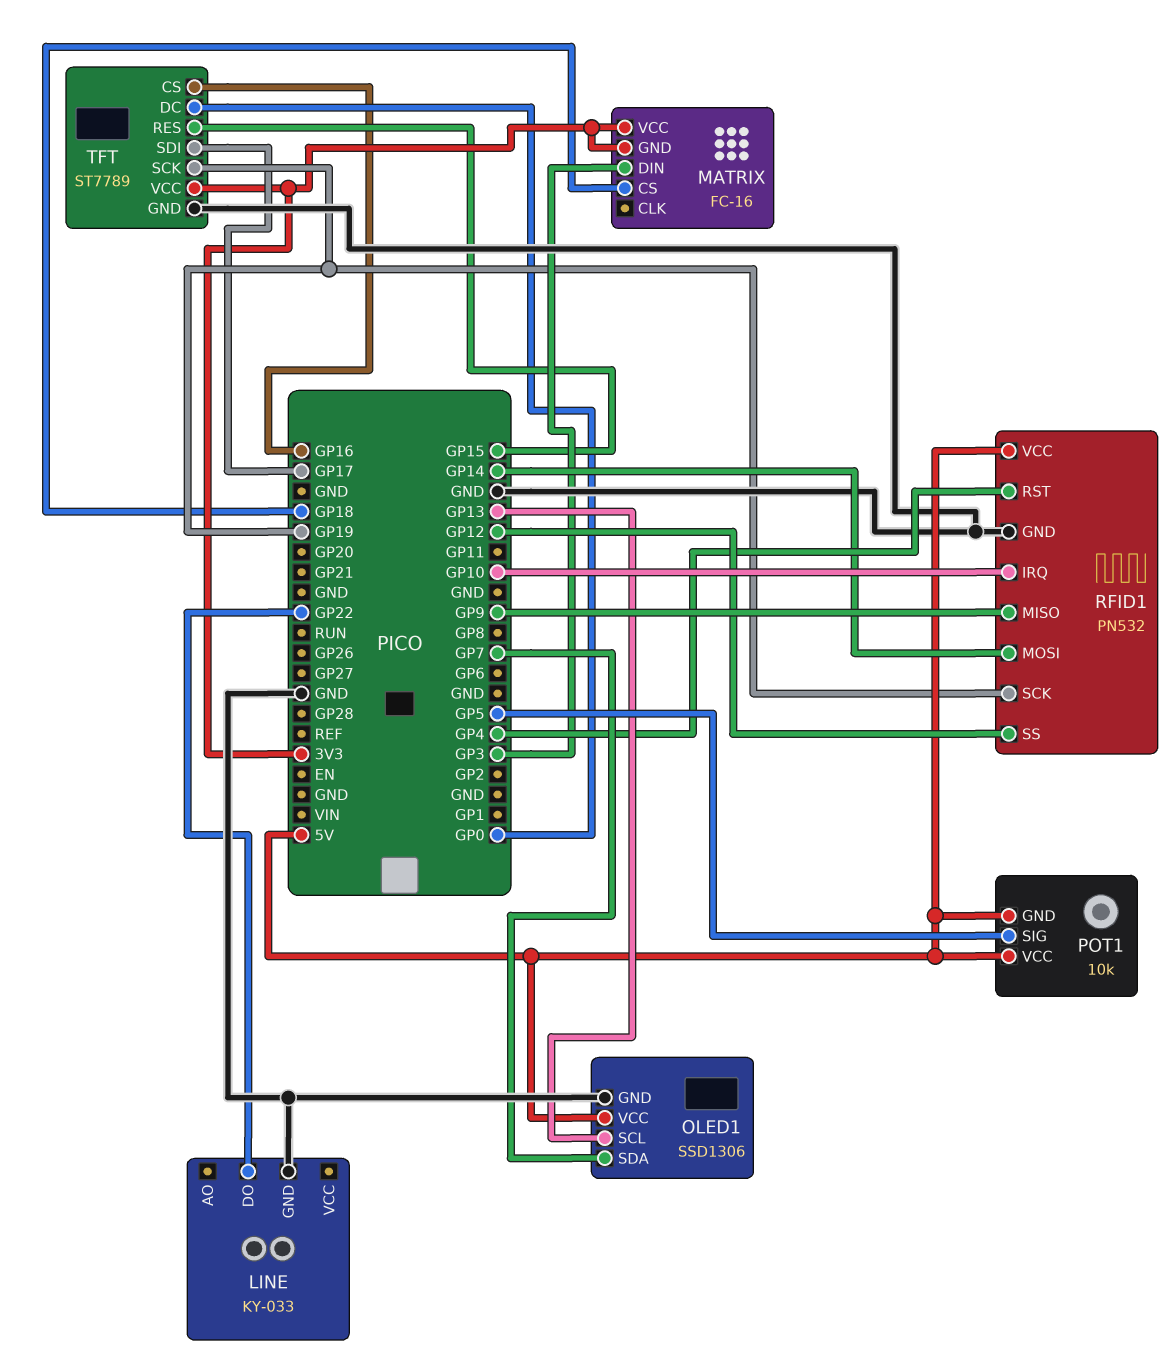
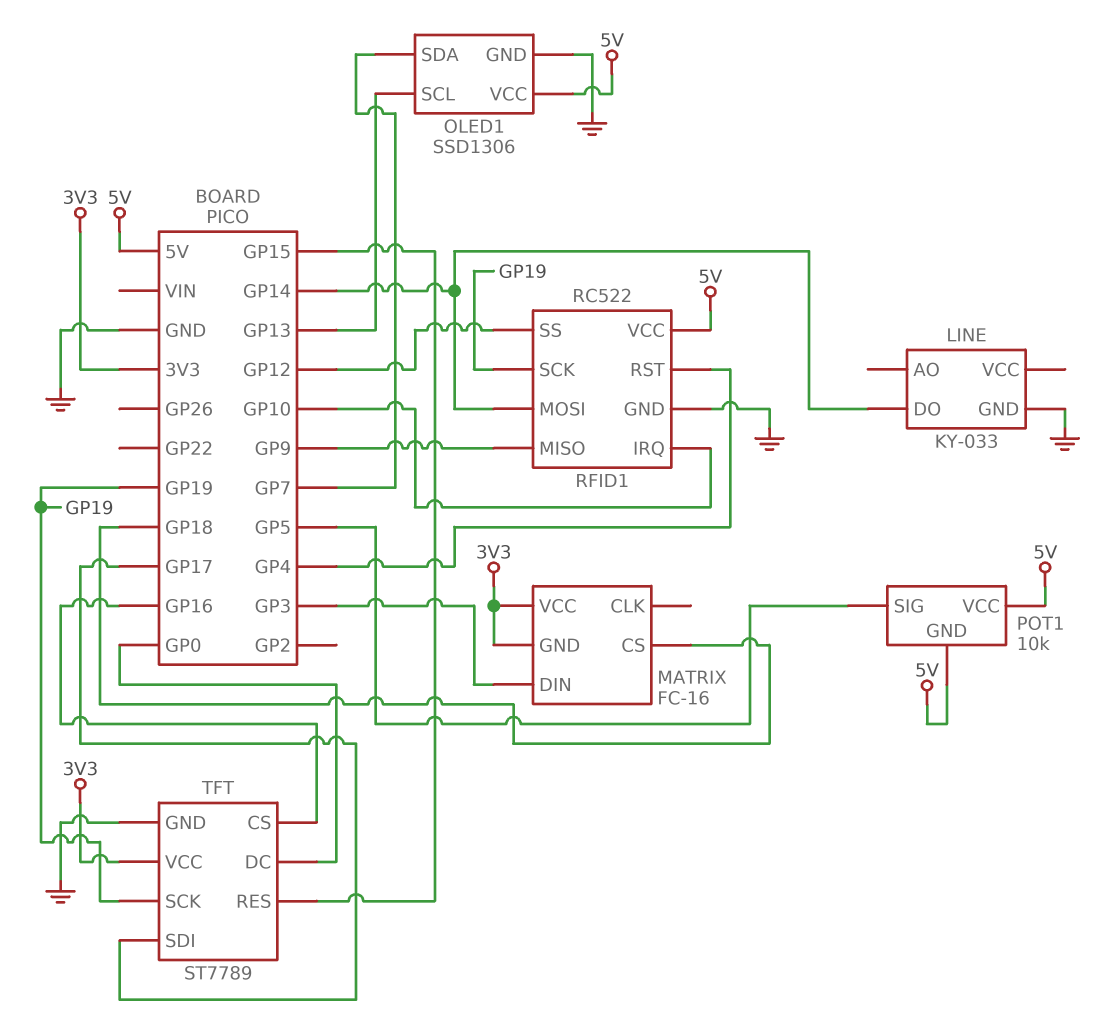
LINE pin DO: GP22 -> GP14
RFID1: PN532 -> RC522

